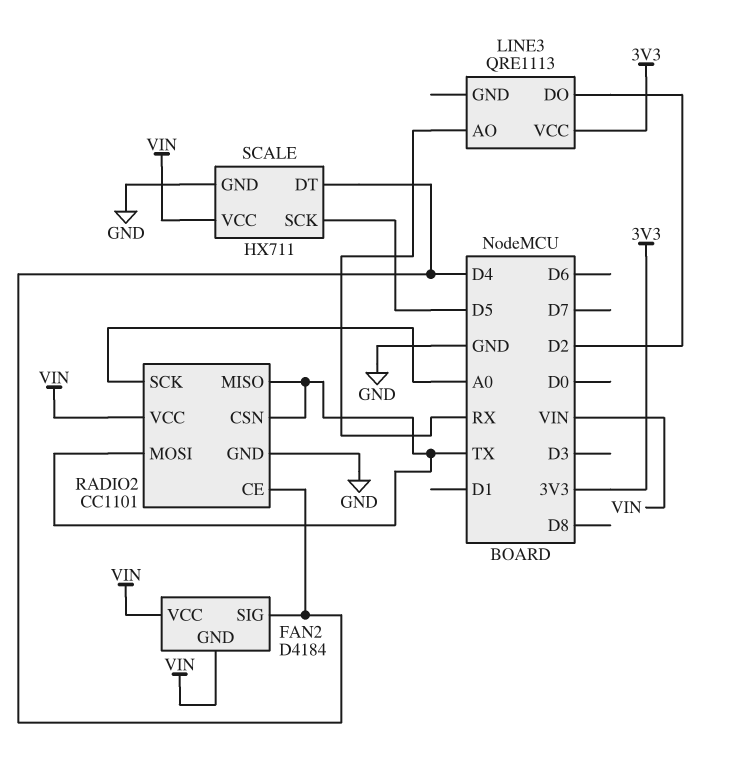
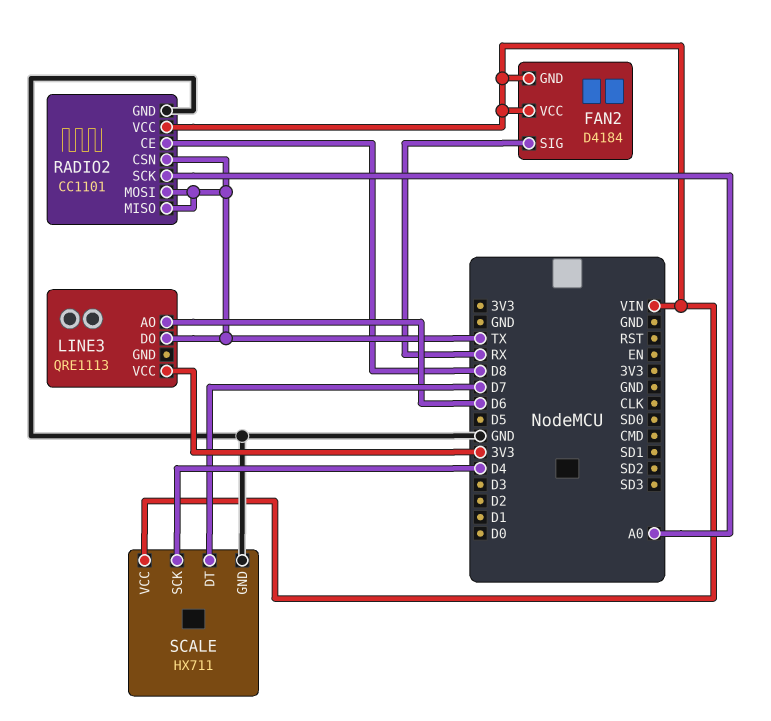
FAN2 pin SIG: D4 -> RX
LINE3 pin AO: RX -> D6
LINE3 pin DO: D2 -> TX
RADIO2 pin CE: D4 -> D8
SCALE pin DT: D4 -> D7
SCALE pin SCK: D5 -> D4

